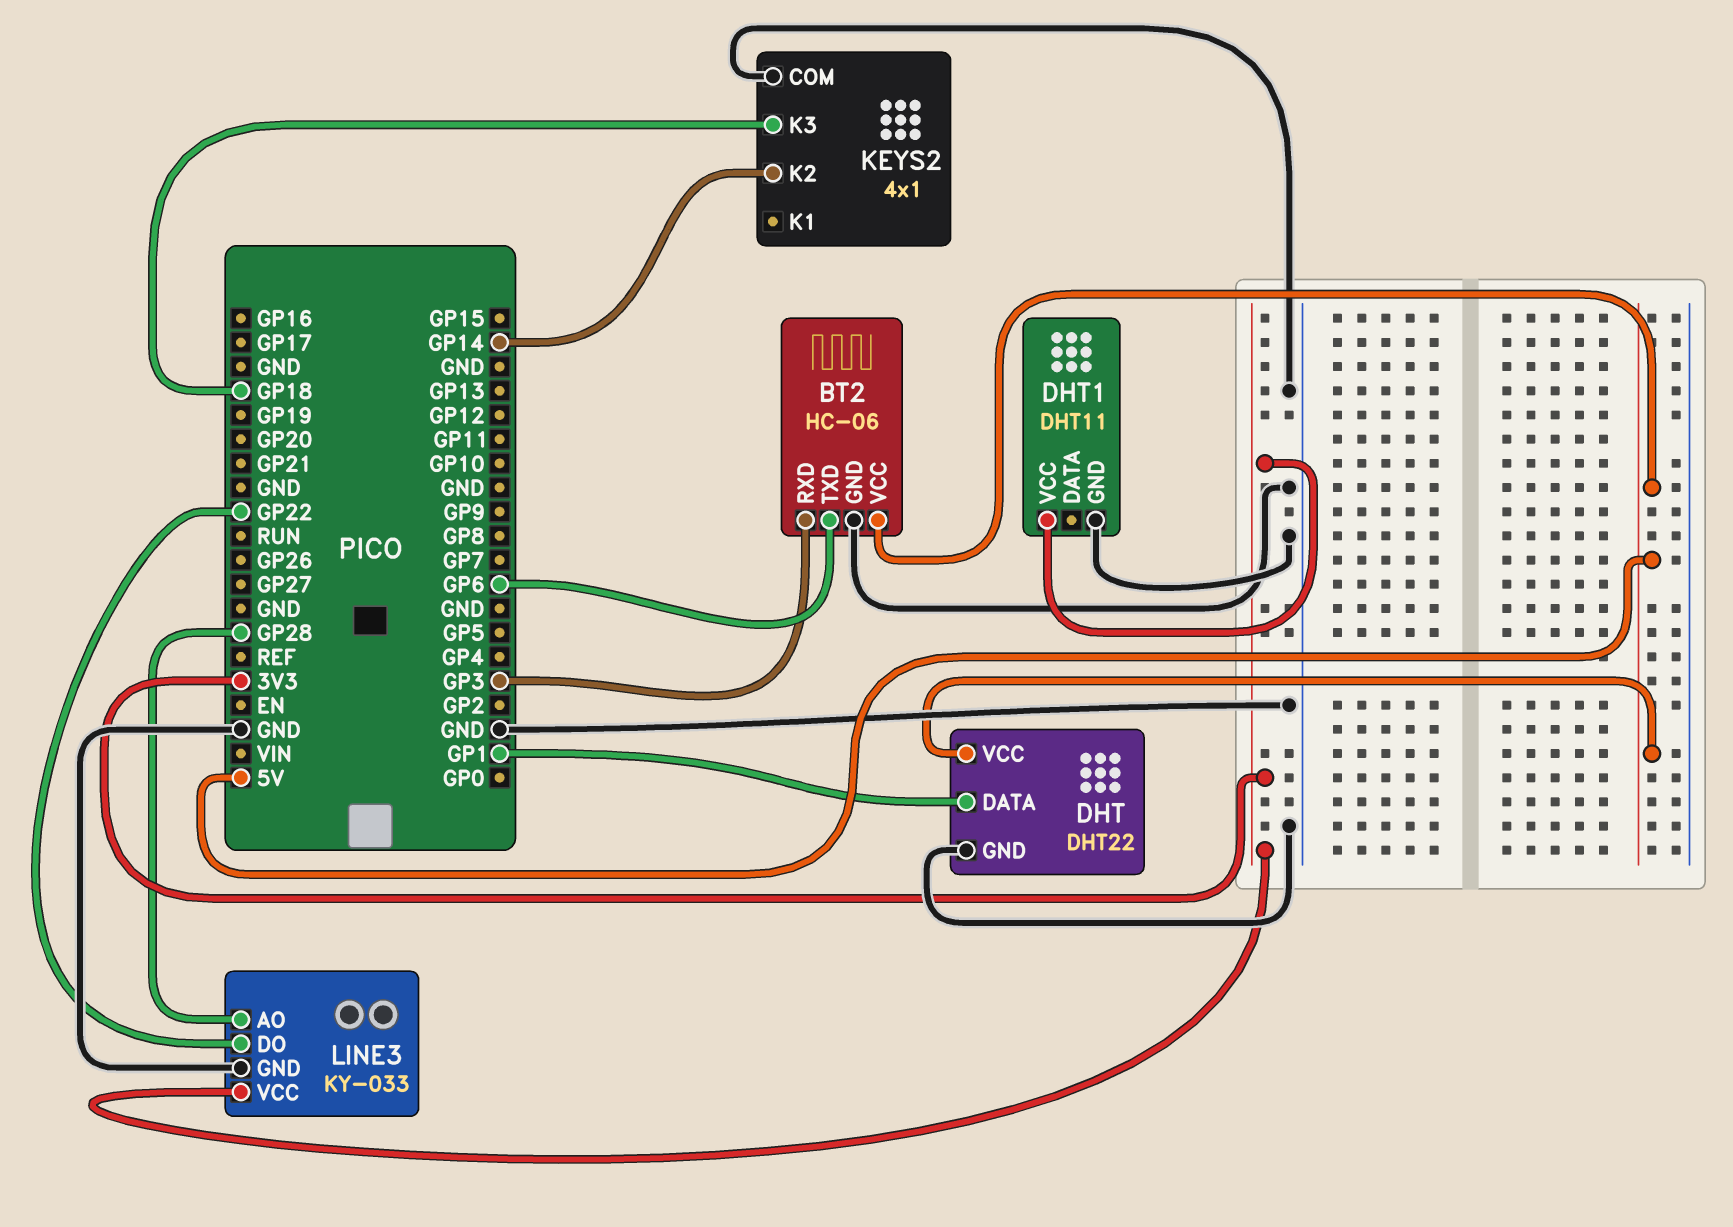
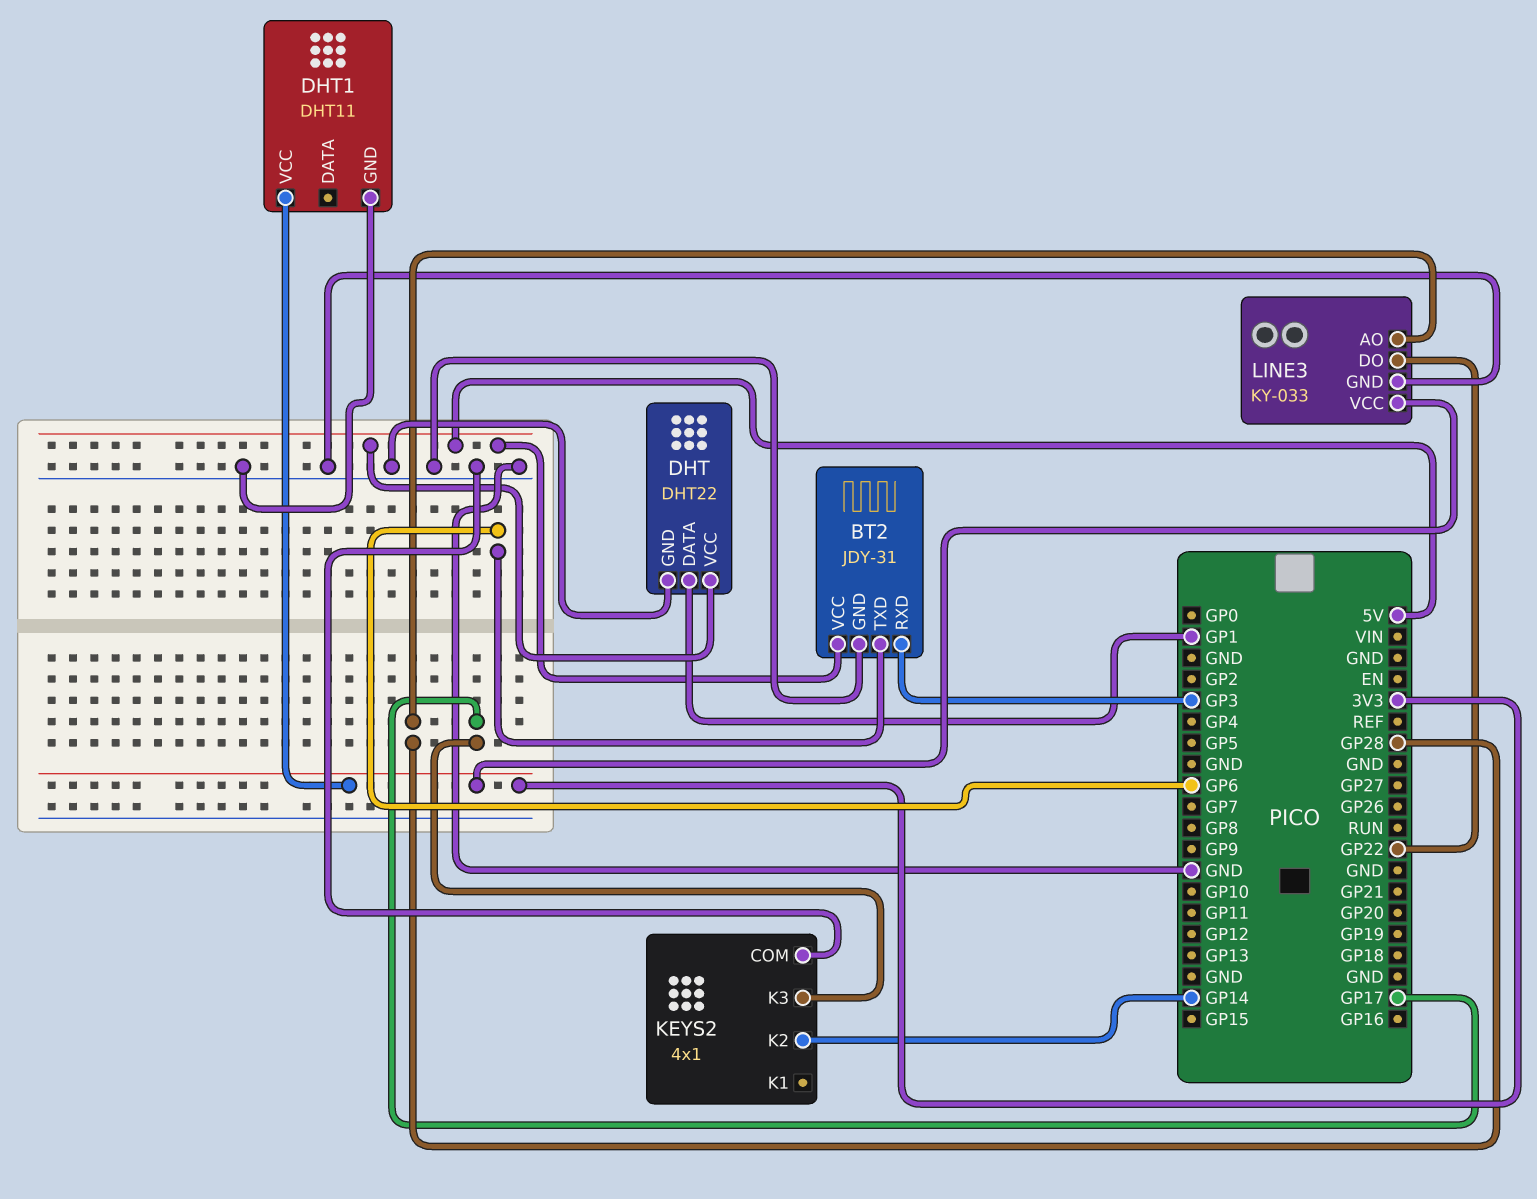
BT2: HC-06 -> JDY-31
KEYS2 pin K3: GP18 -> GP17

